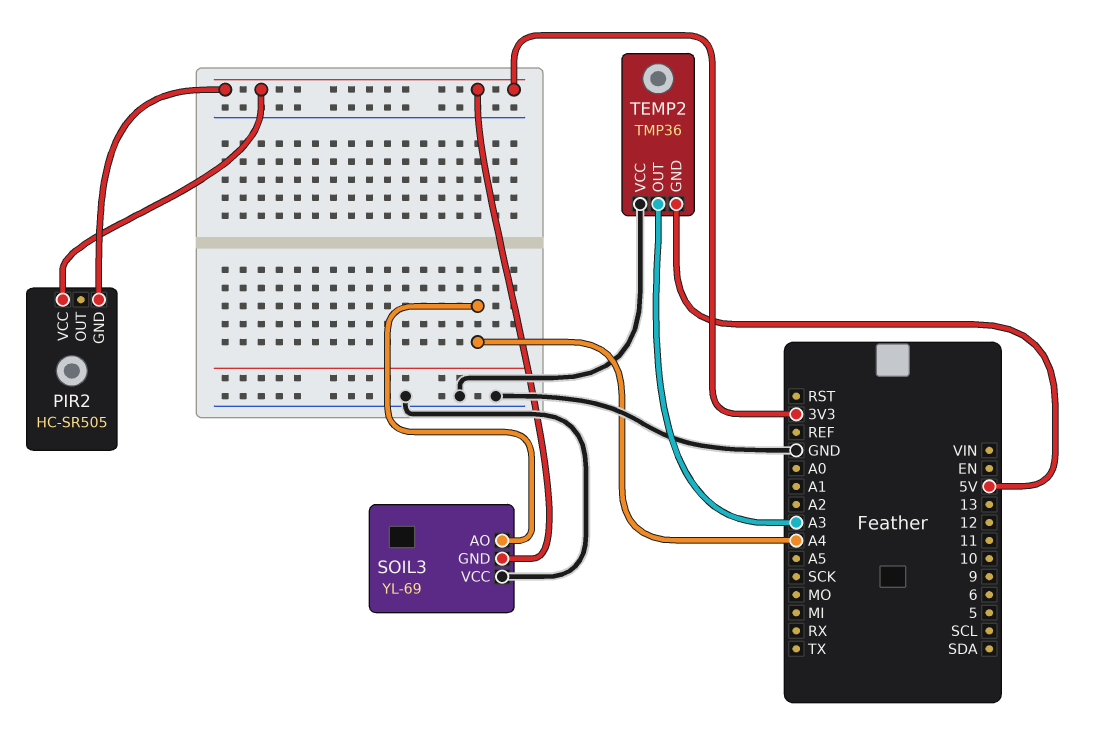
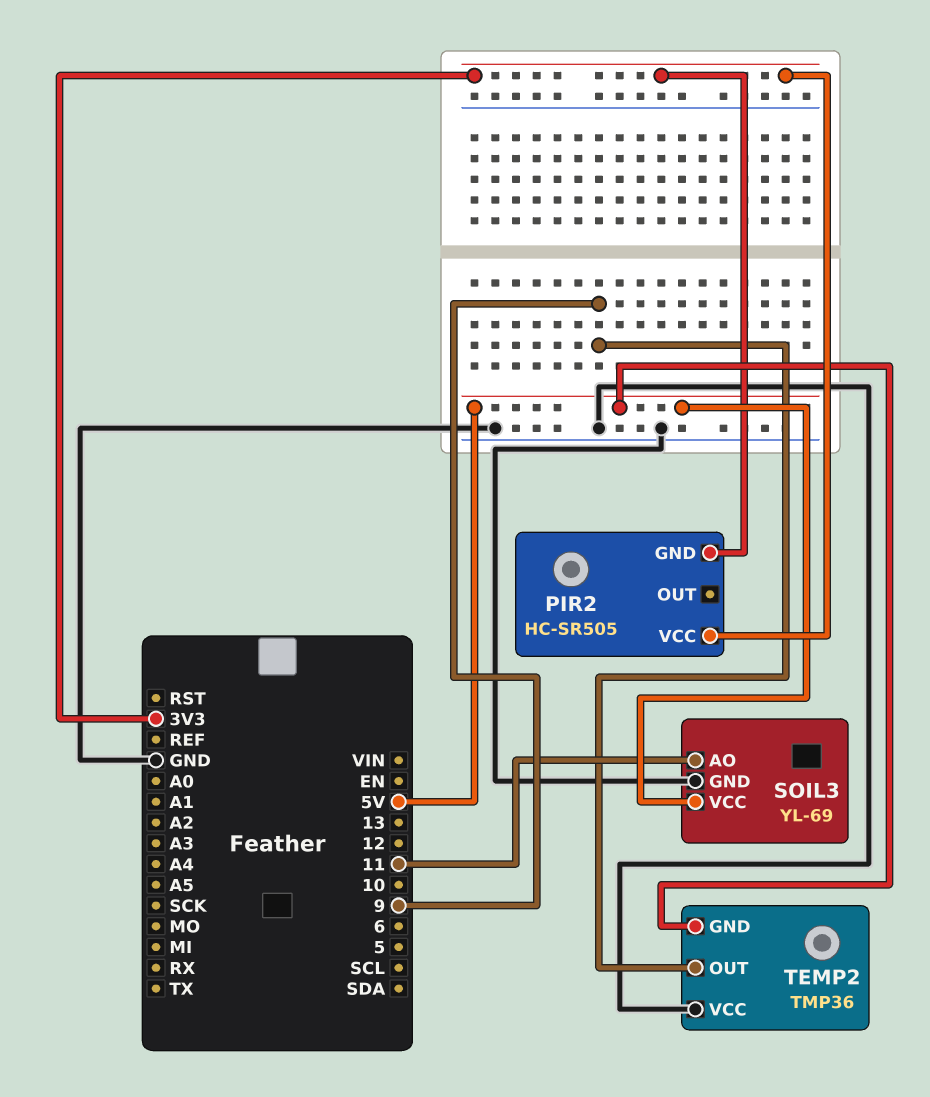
SOIL3 pin AO: A4 -> 11
SOIL3 pin GND: 3V3 -> GND
SOIL3 pin VCC: GND -> 5V
TEMP2 pin OUT: A3 -> 9

